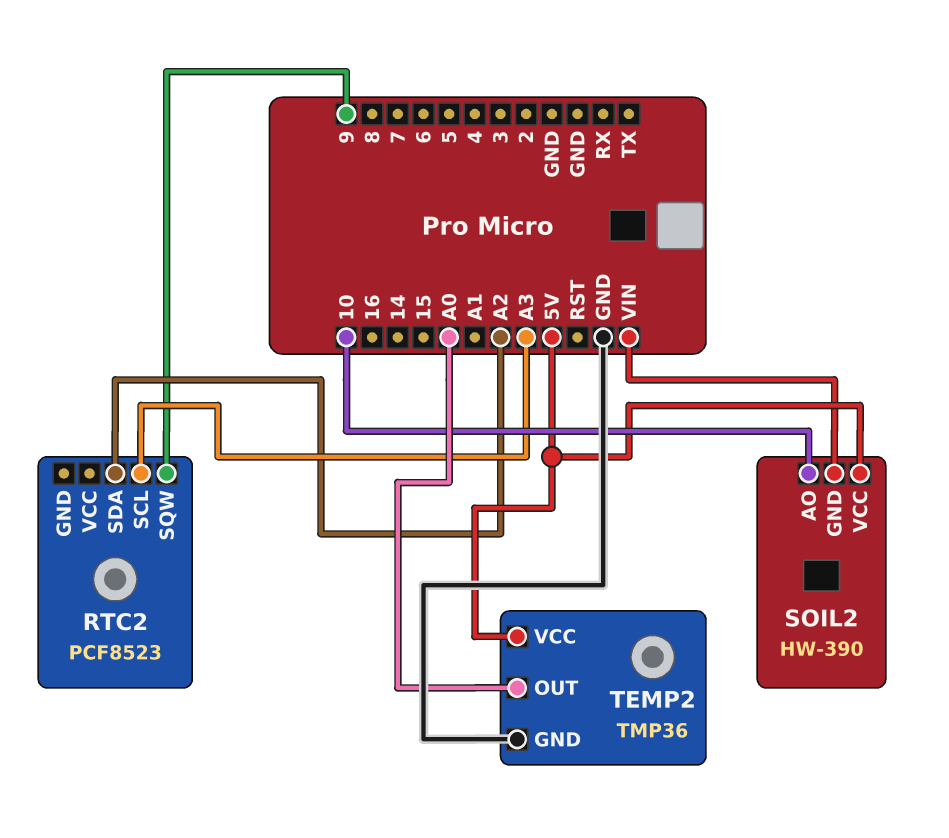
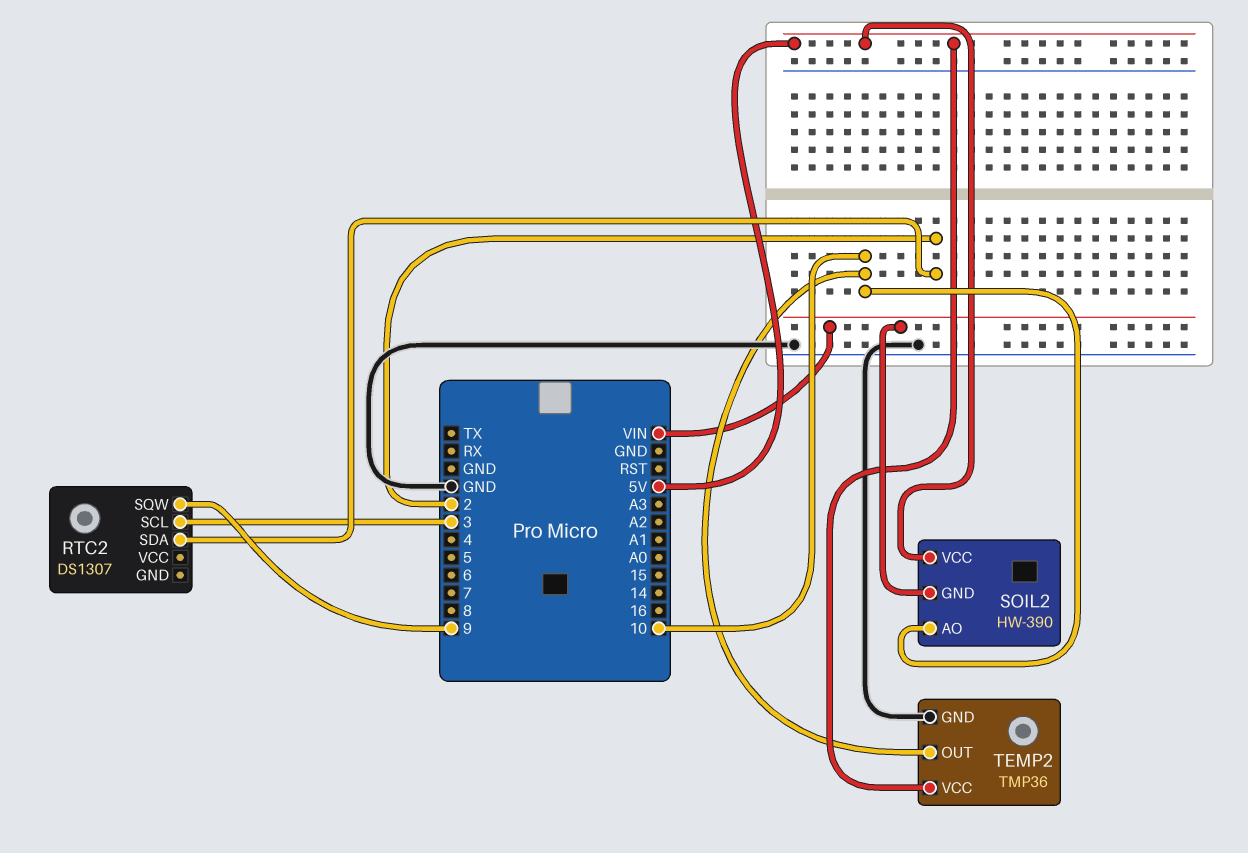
RTC2: PCF8523 -> DS1307
RTC2 pin SCL: A3 -> 3
RTC2 pin SDA: A2 -> 2
TEMP2 pin OUT: A0 -> 10

